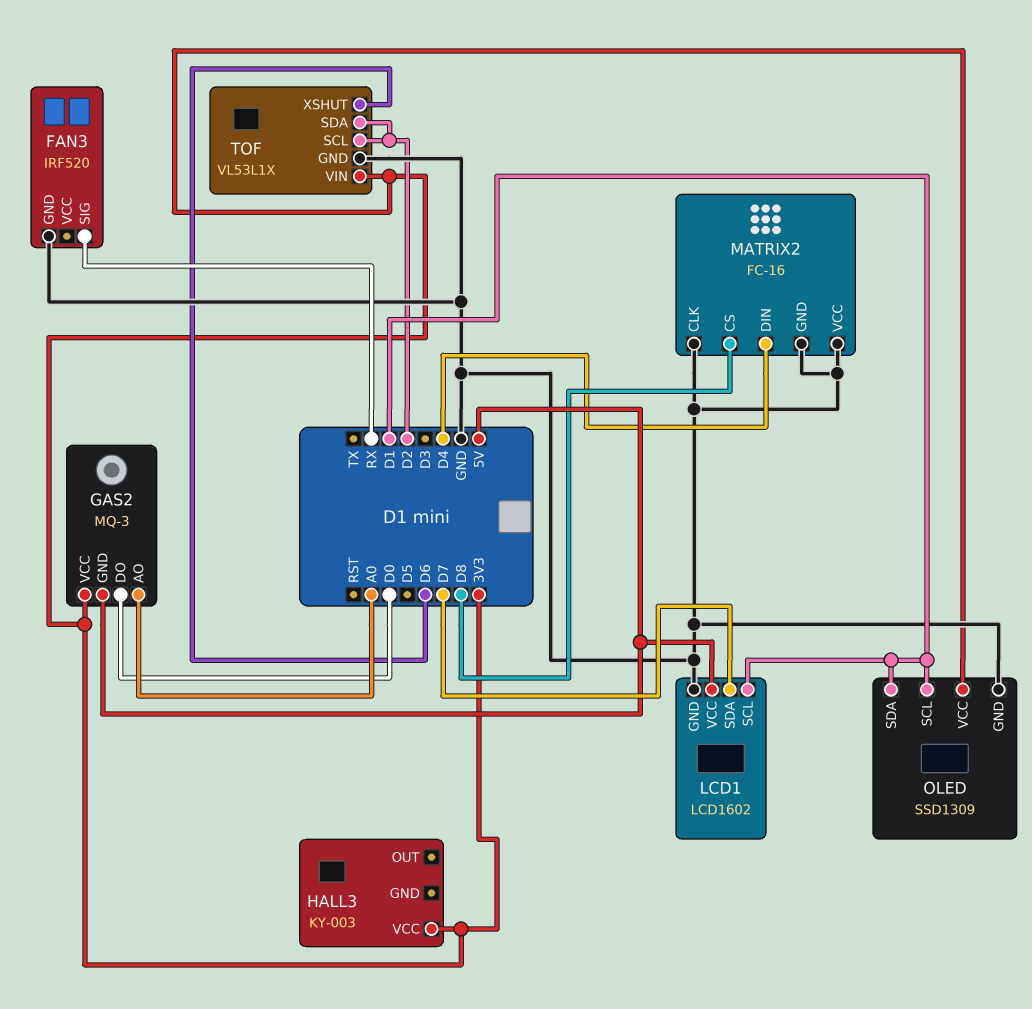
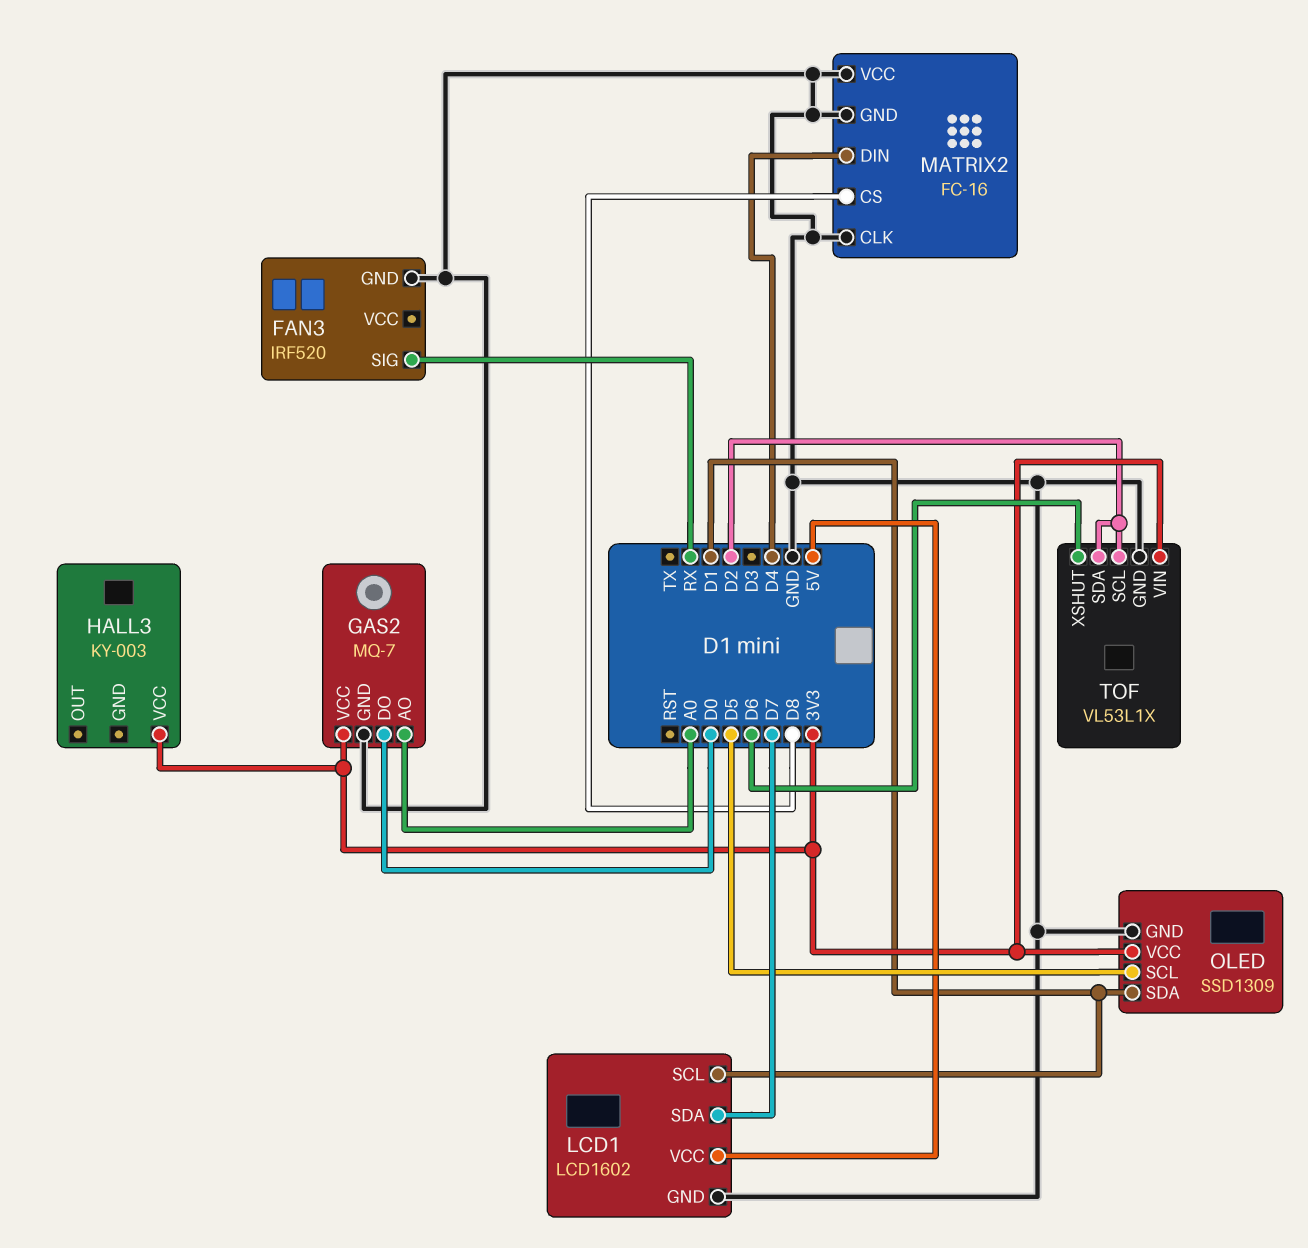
GAS2: MQ-3 -> MQ-7
GAS2 pin GND: 5V -> GND
OLED pin SCL: D1 -> D5

